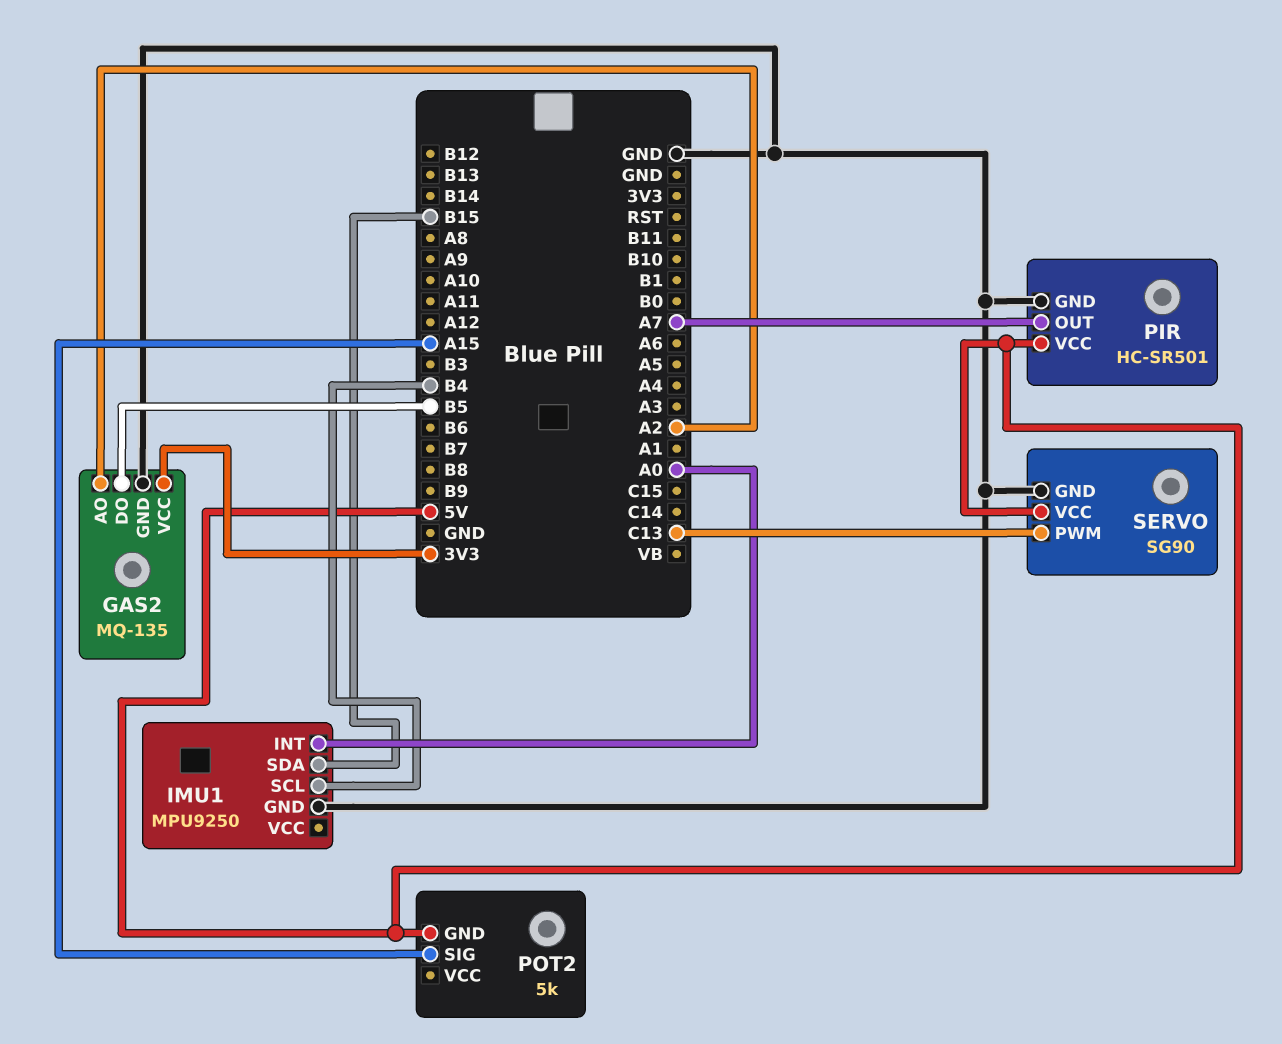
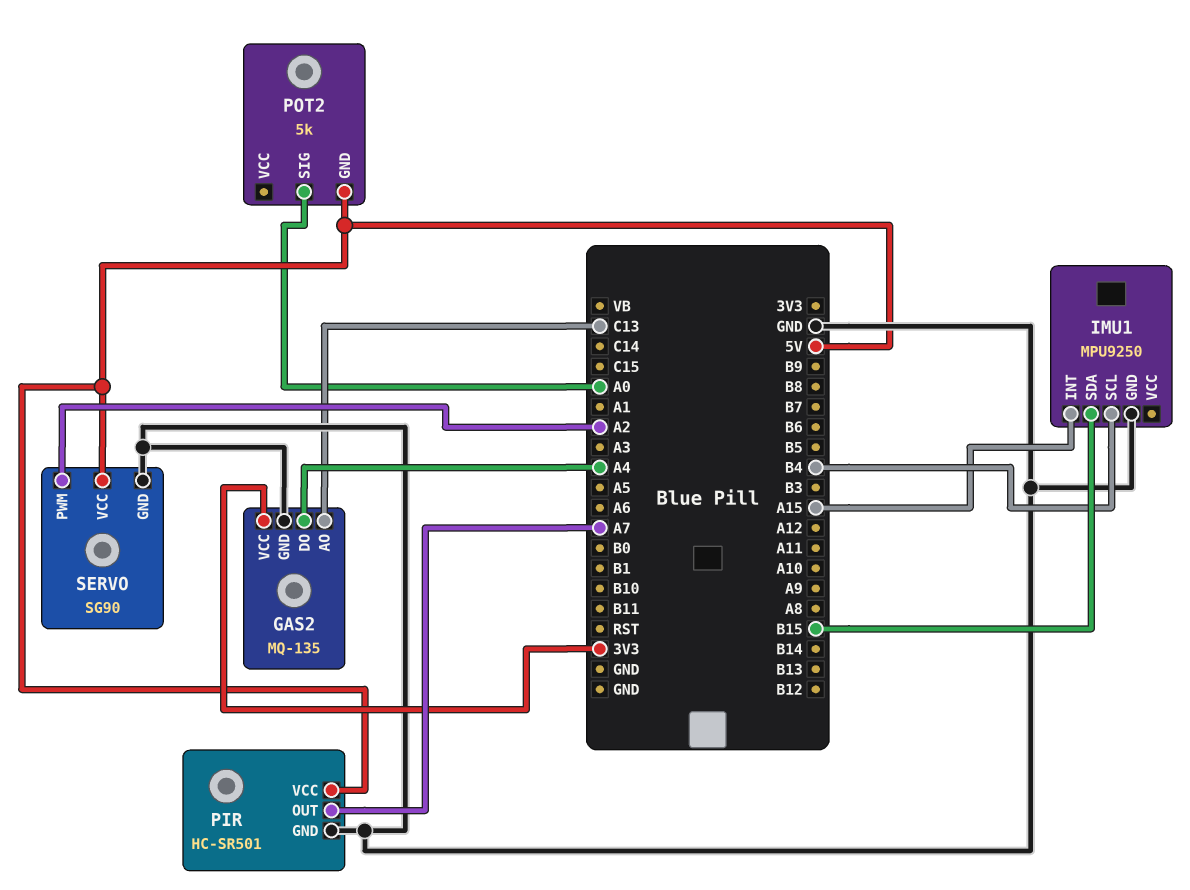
GAS2 pin AO: A2 -> C13
GAS2 pin DO: B5 -> A4
IMU1 pin INT: A0 -> A15
POT2 pin SIG: A15 -> A0
SERVO pin PWM: C13 -> A2

